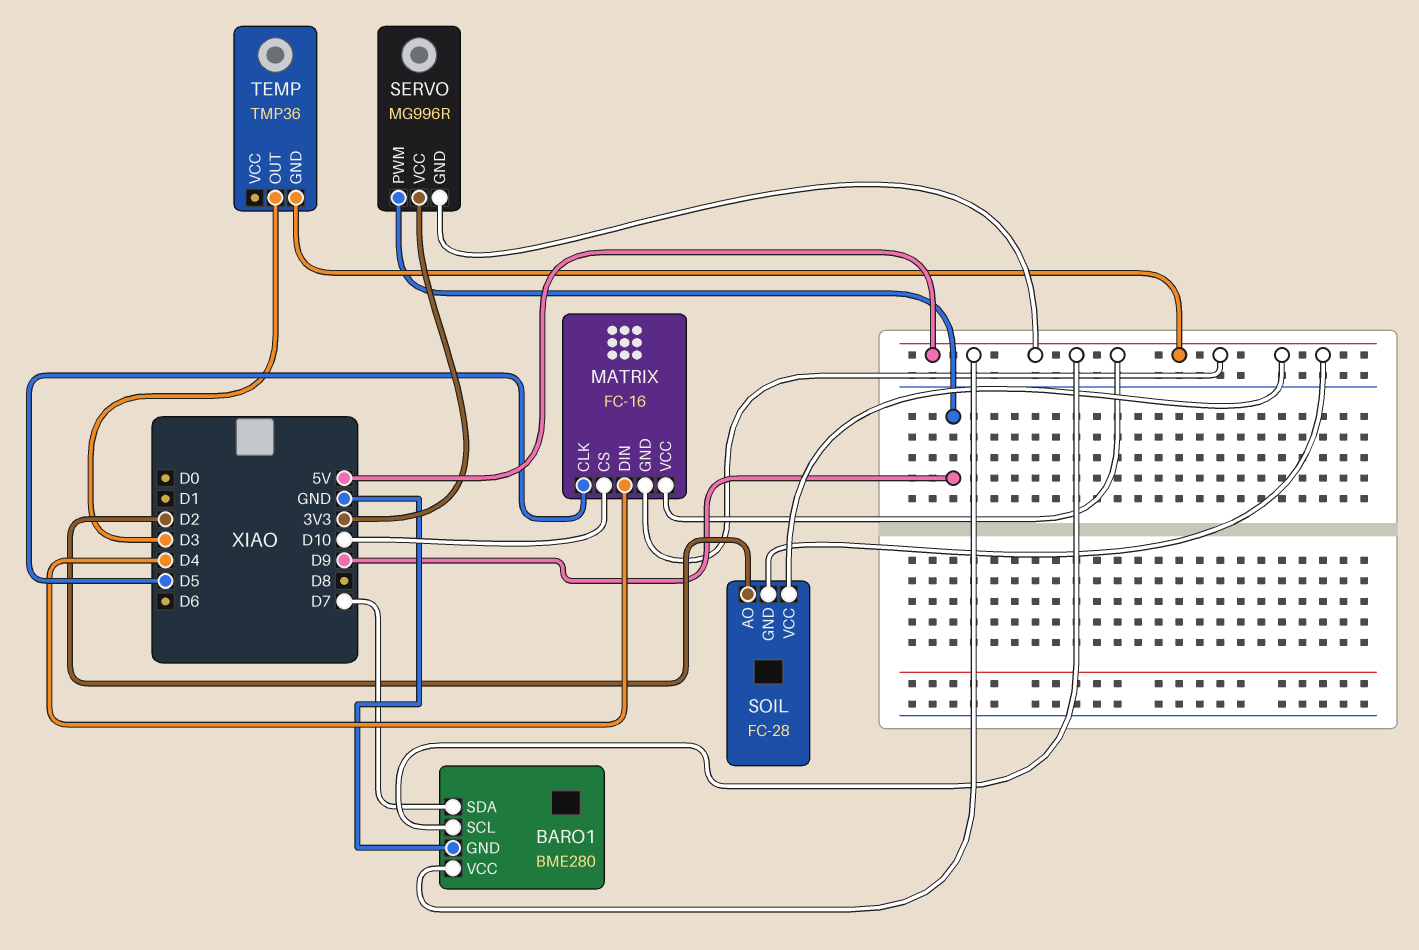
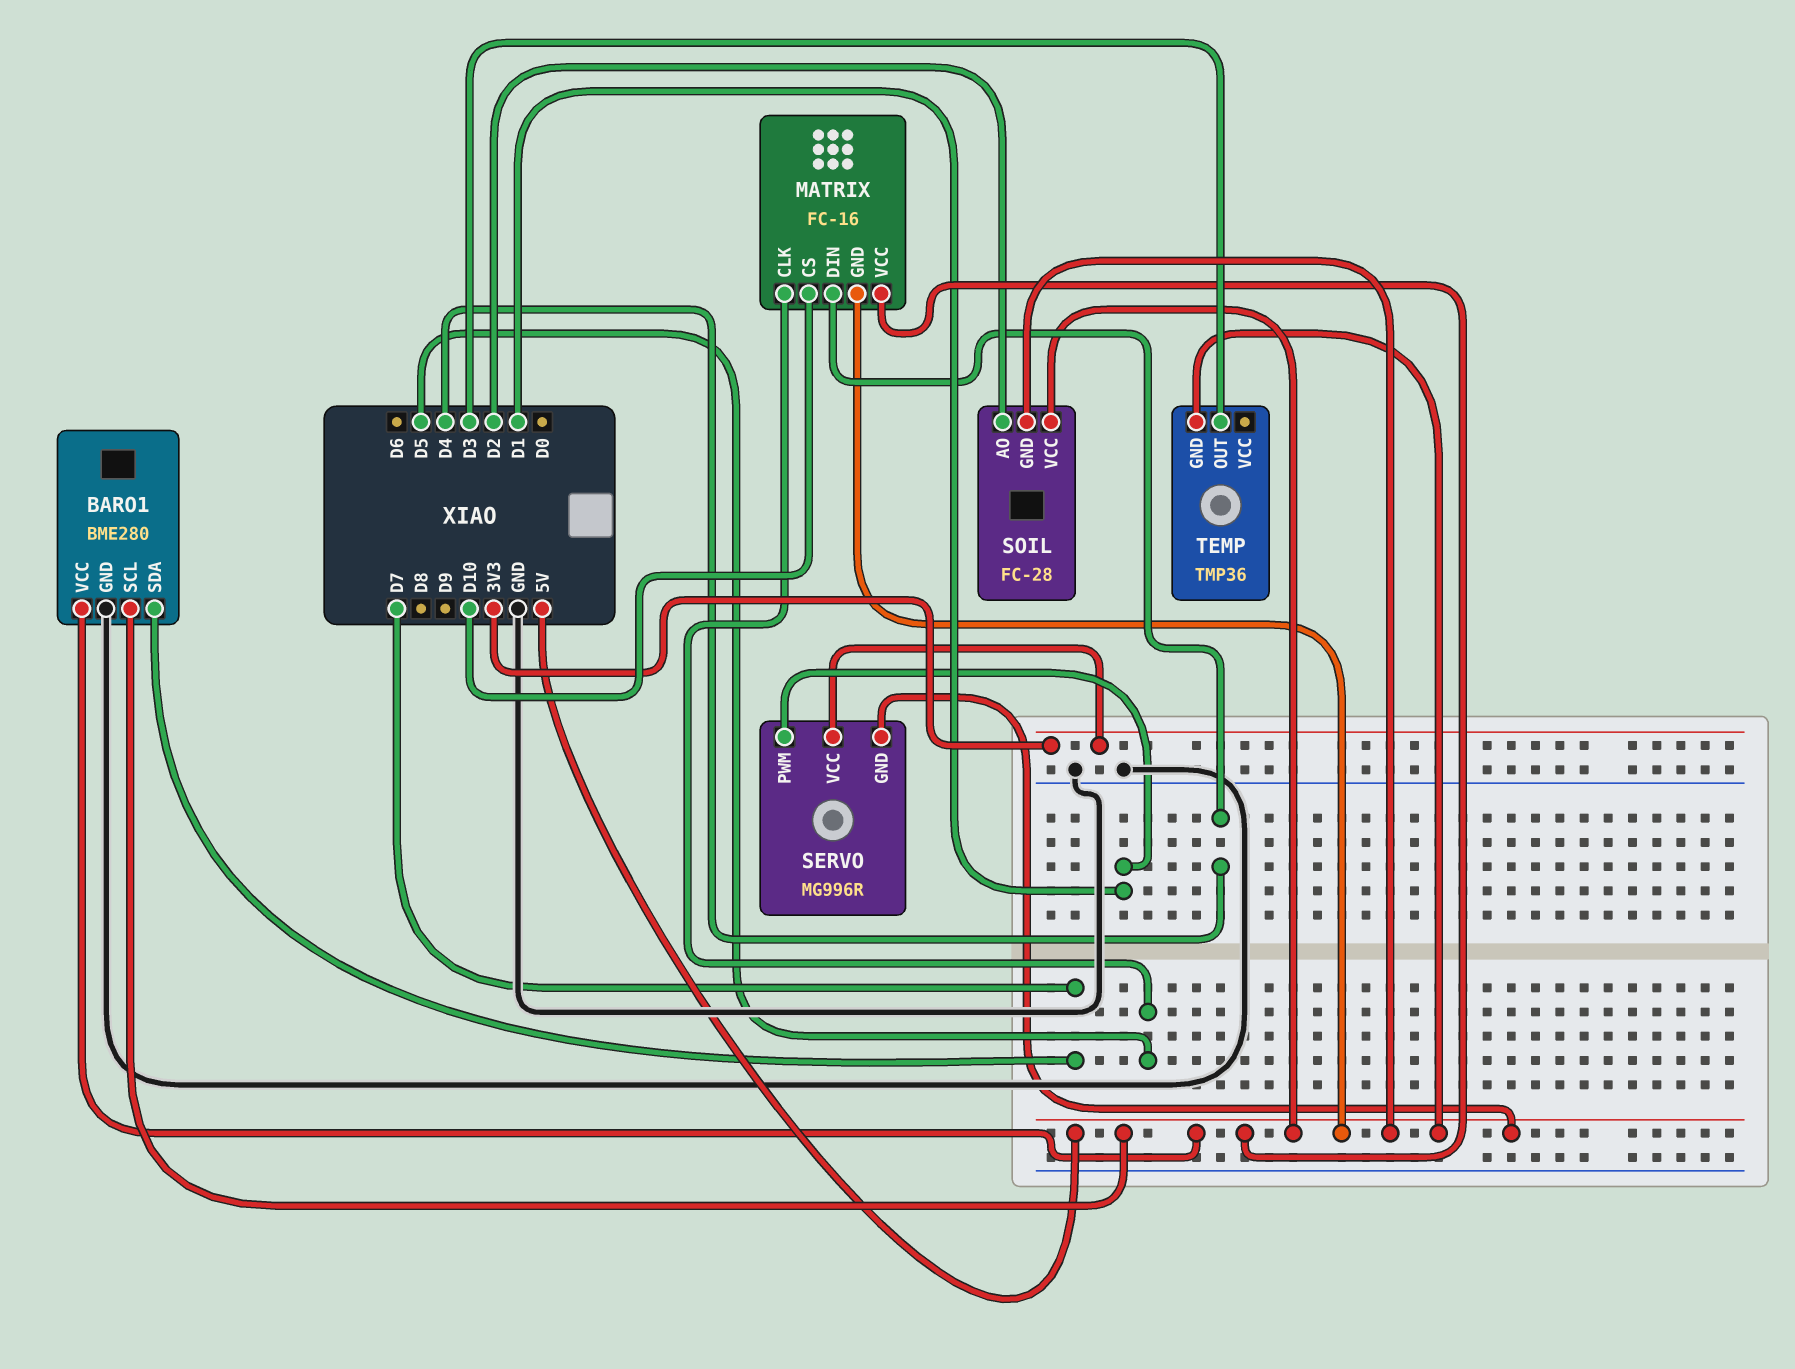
SERVO pin PWM: D9 -> D1

